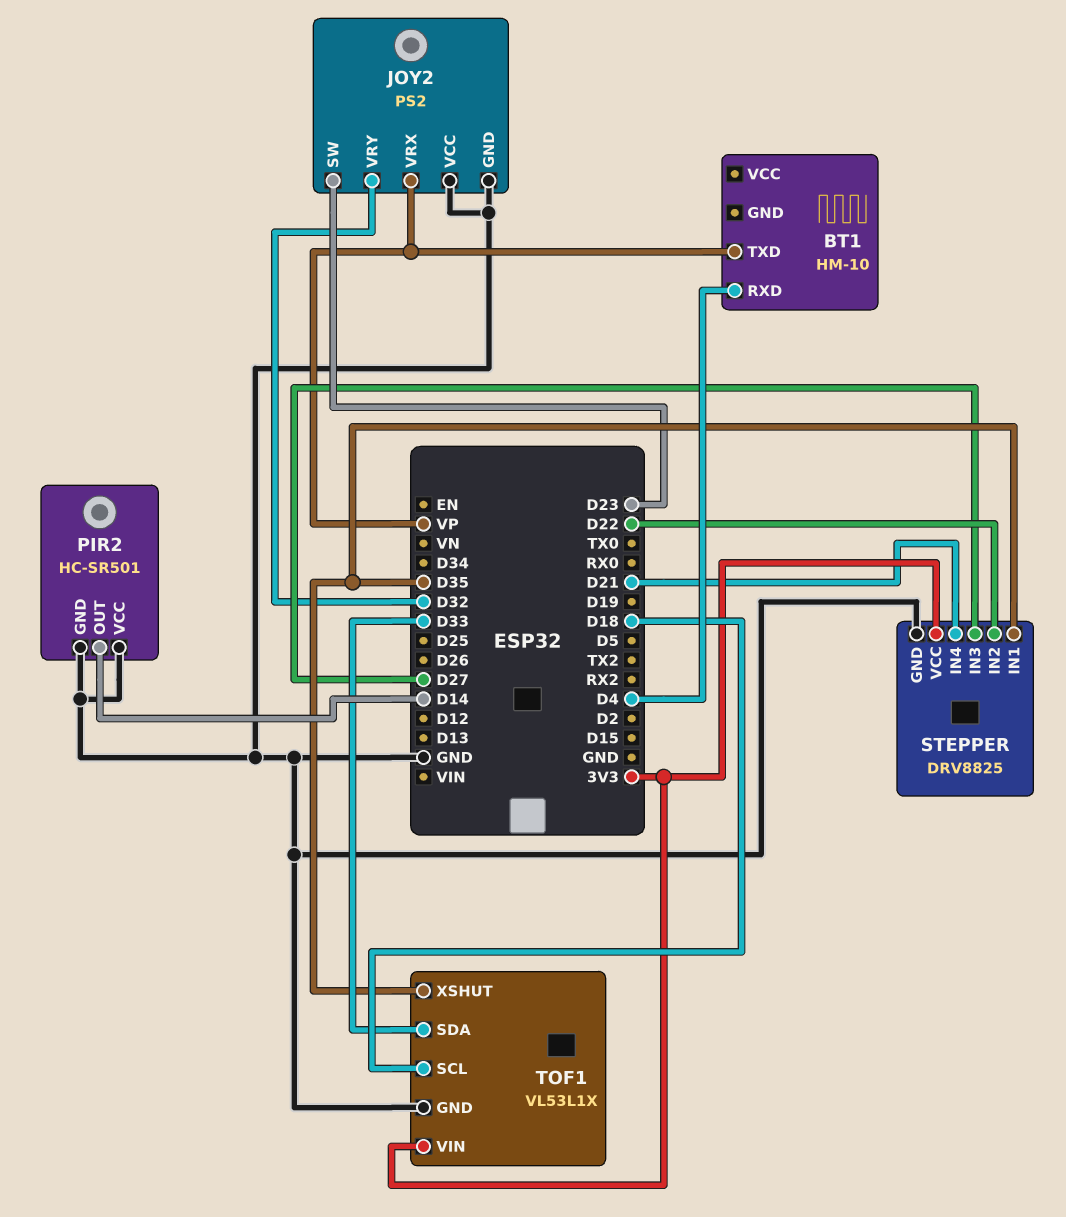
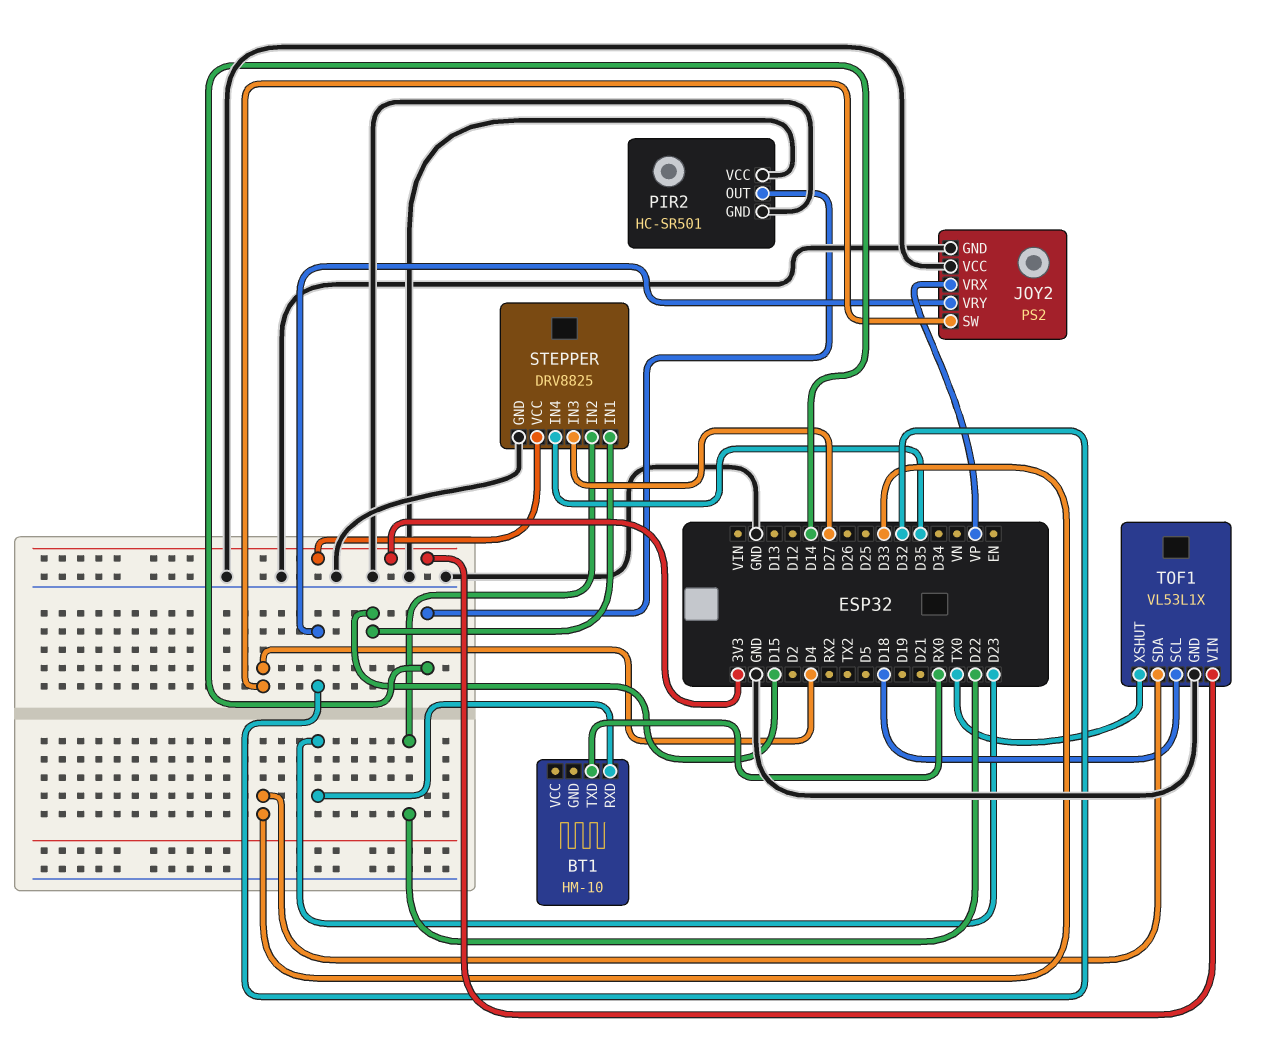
BT1 pin RXD: D4 -> D23
BT1 pin TXD: VP -> RX0
JOY2 pin SW: D23 -> D4
STEPPER pin IN1: D35 -> D15
STEPPER pin IN4: D21 -> D35
TOF1 pin XSHUT: D35 -> TX0

